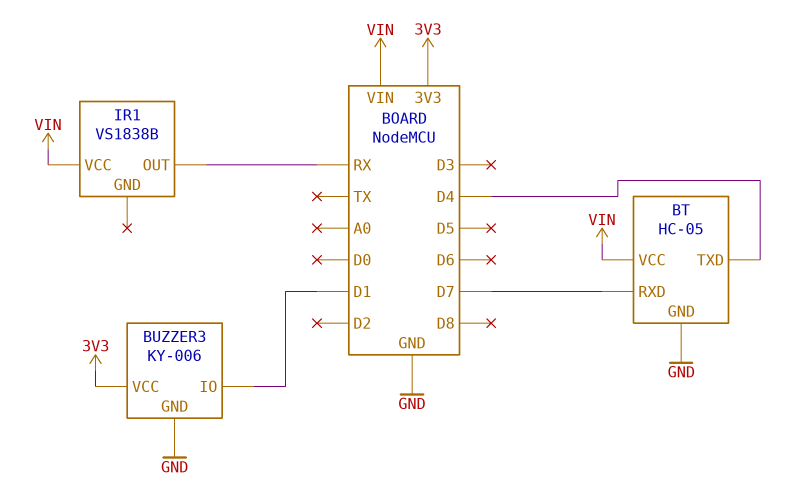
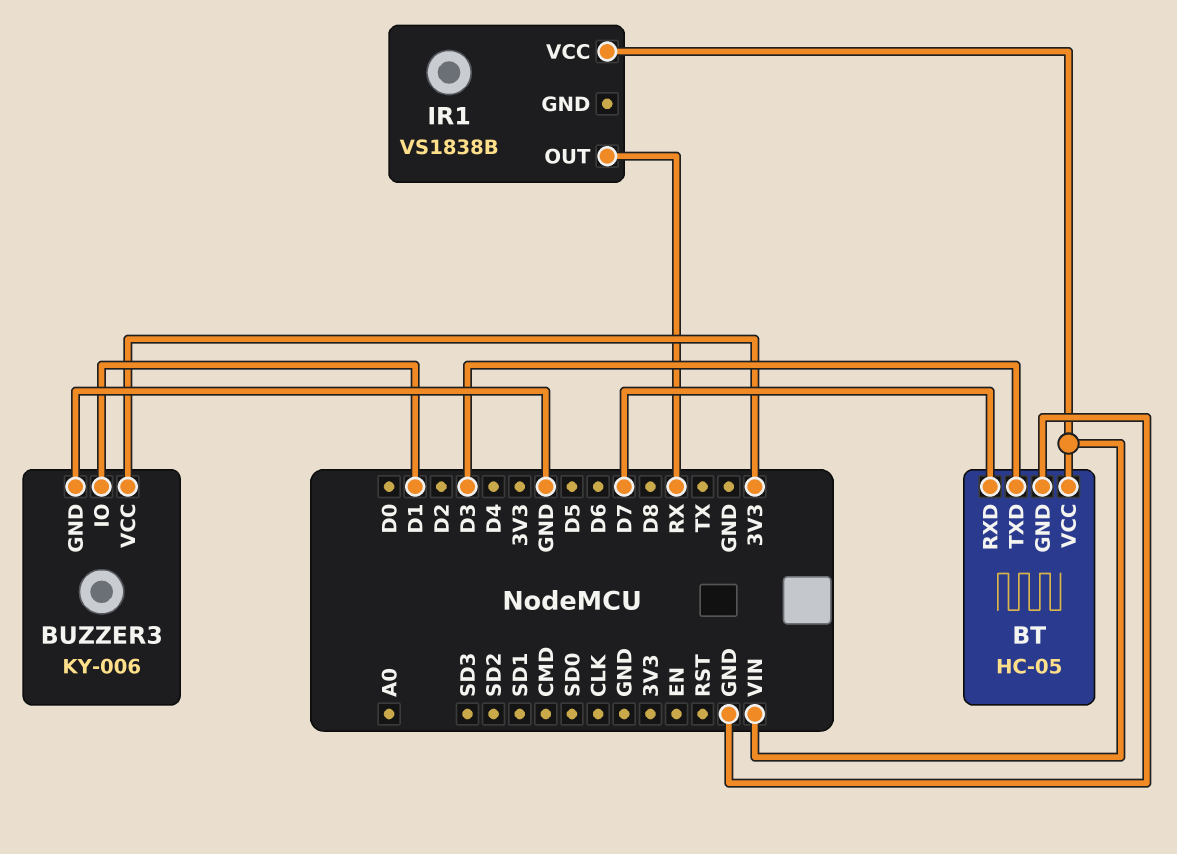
BT pin TXD: D4 -> D3

